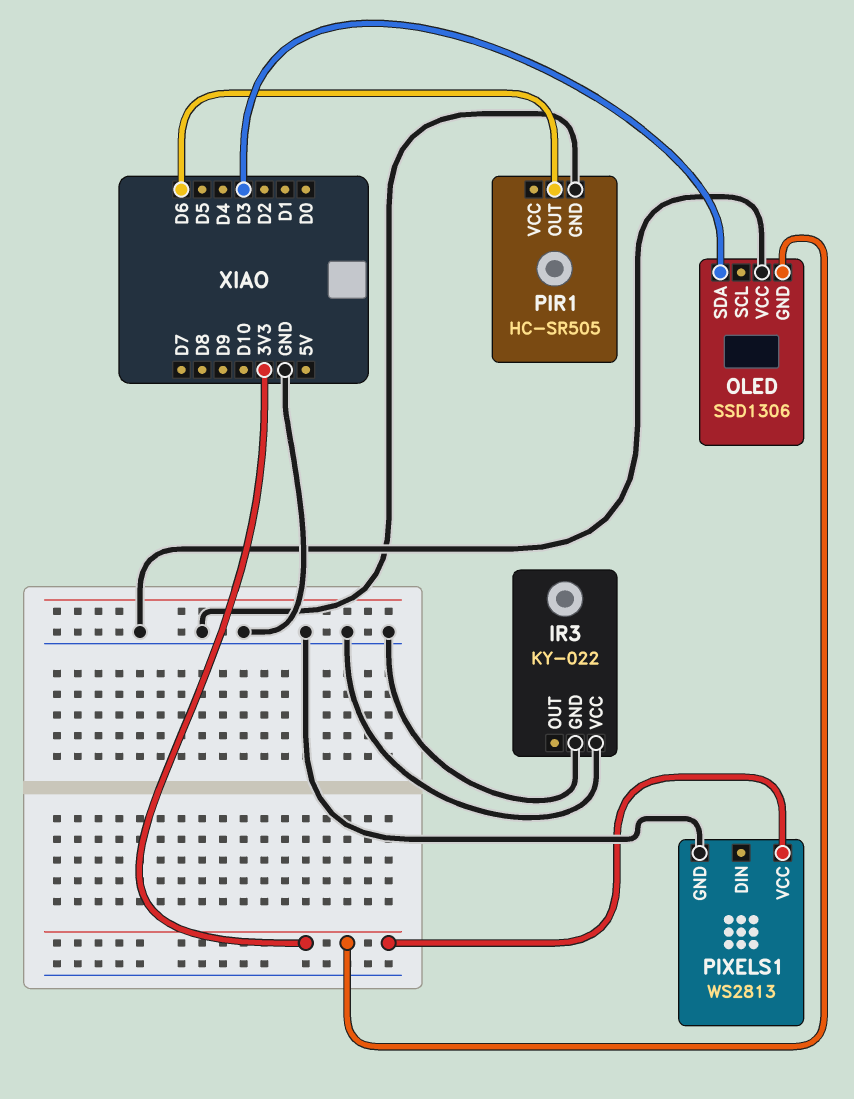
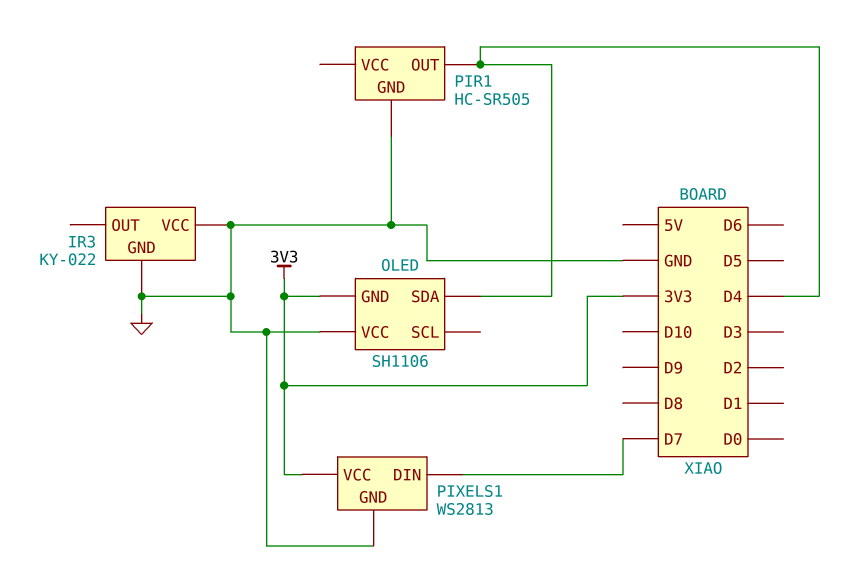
OLED: SSD1306 -> SH1106
OLED pin SDA: D3 -> D4
PIR1 pin OUT: D6 -> D4
PIXELS1 pin DIN: none -> D7

